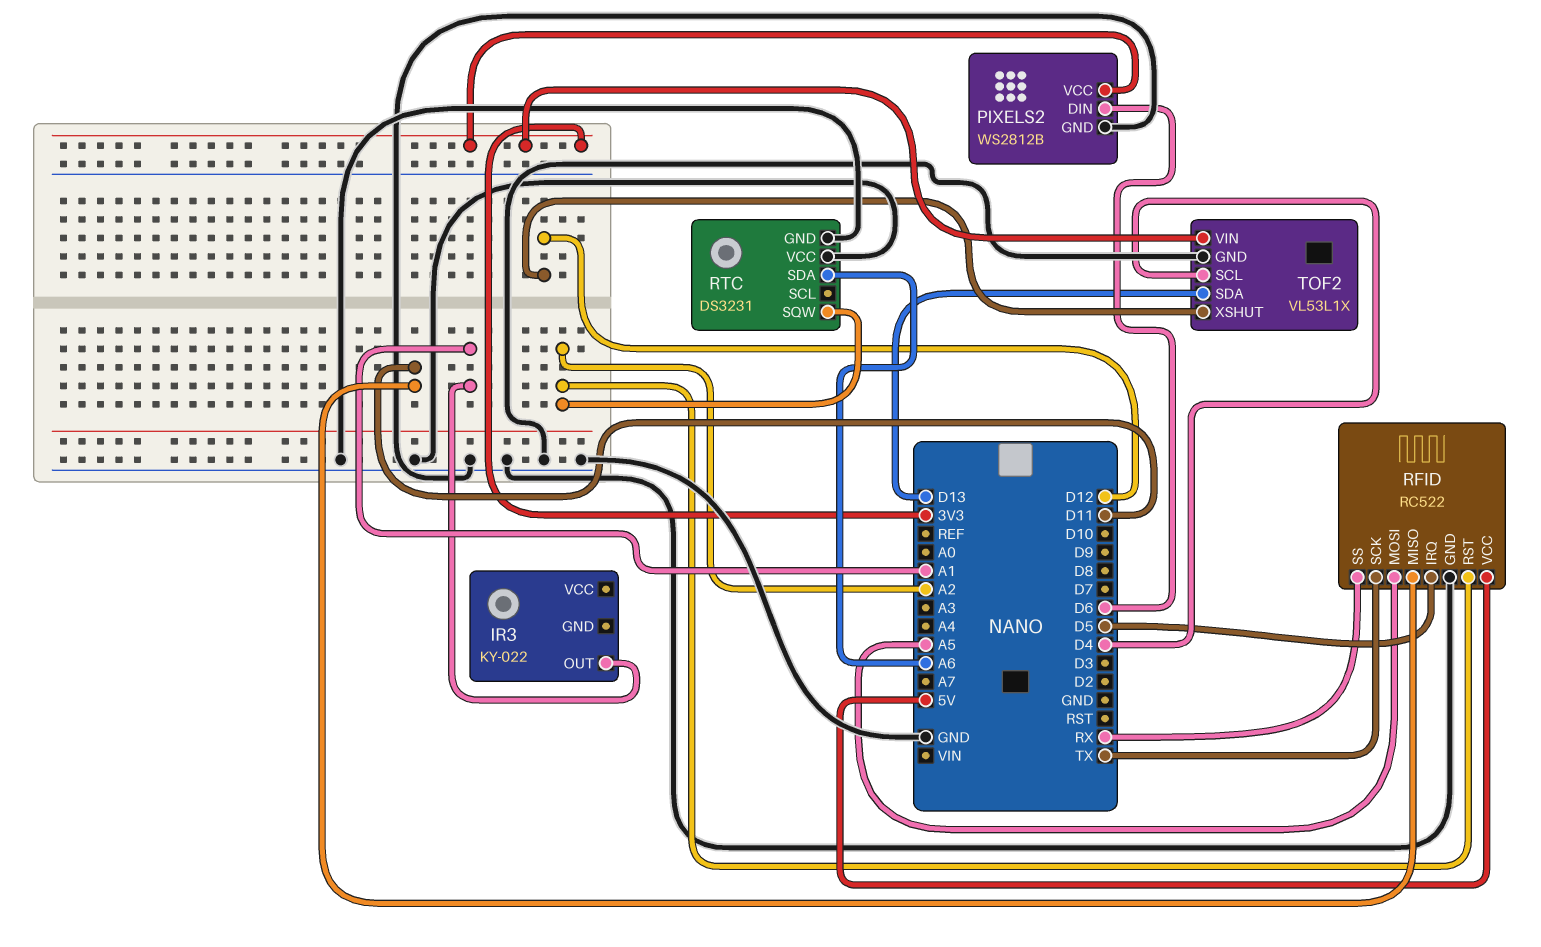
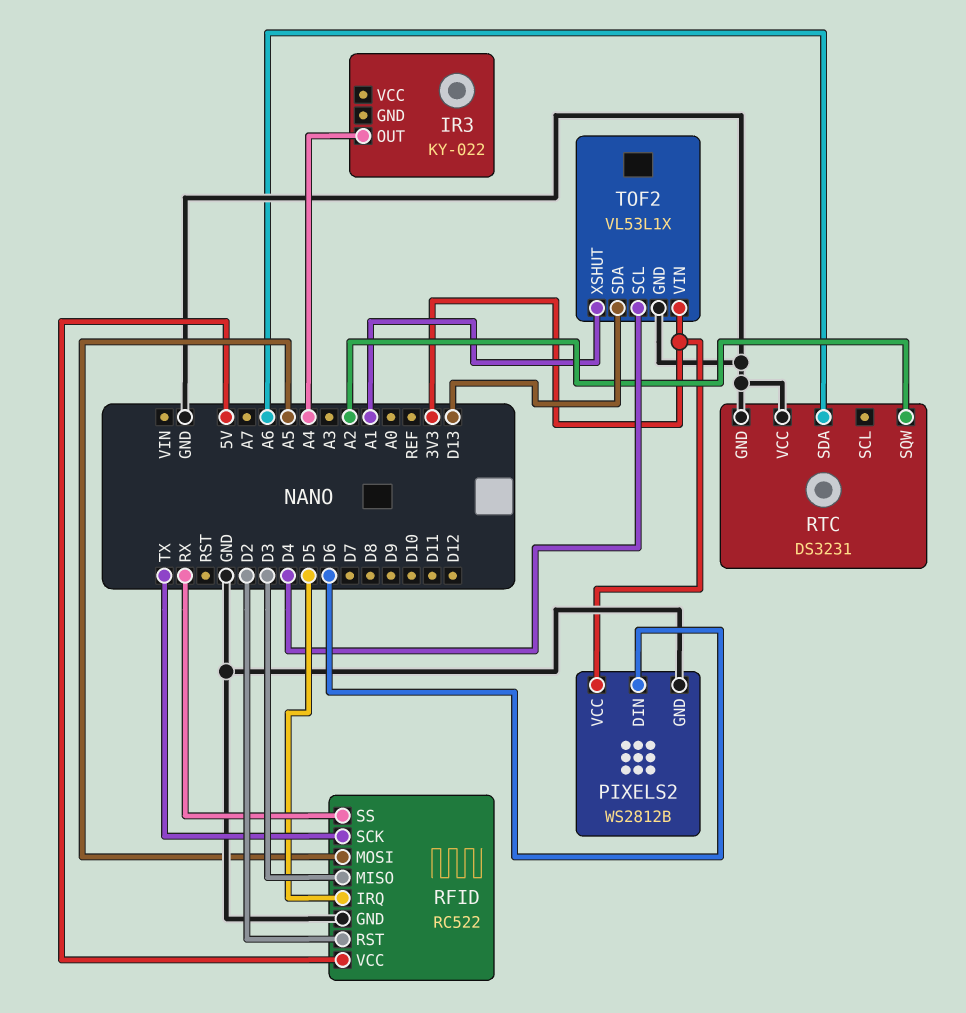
IR3 pin OUT: A1 -> A4
RFID pin MISO: D11 -> D3
RFID pin RST: A2 -> D2
TOF2 pin XSHUT: D12 -> A1

